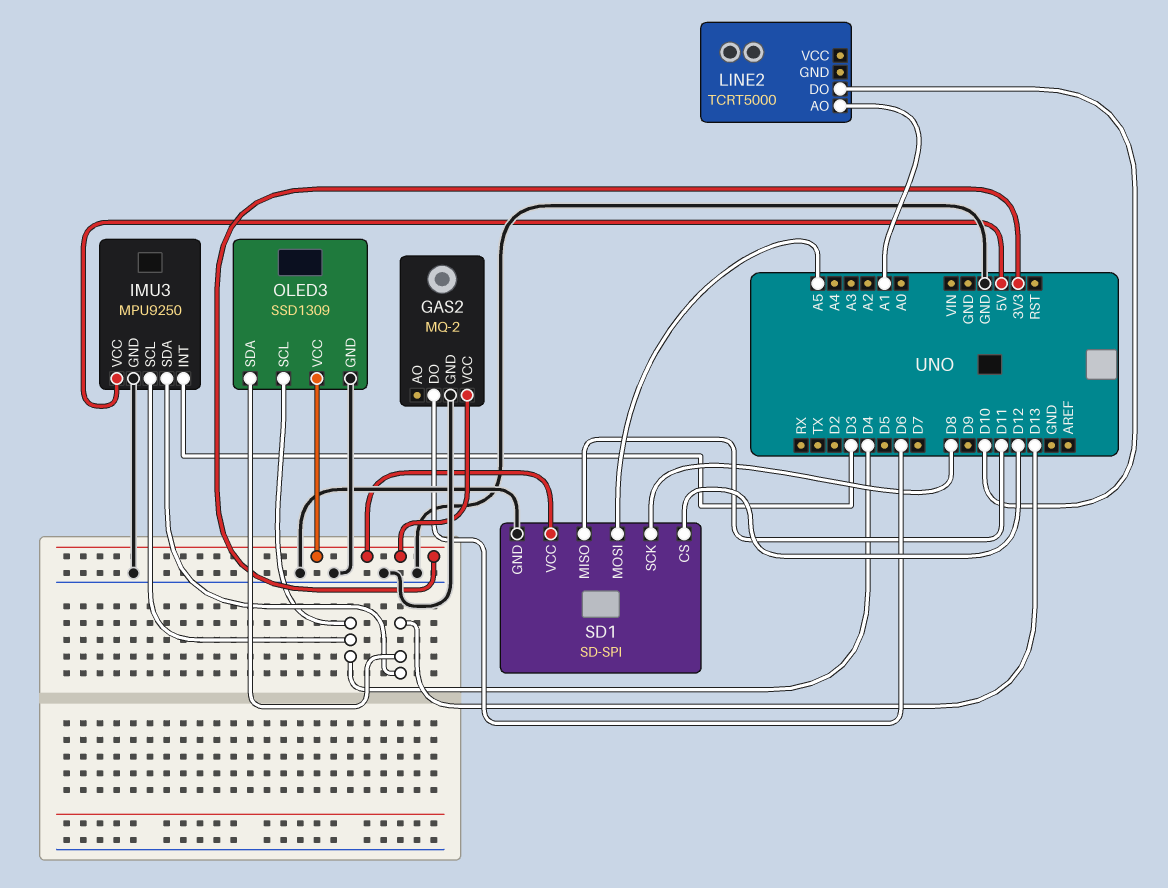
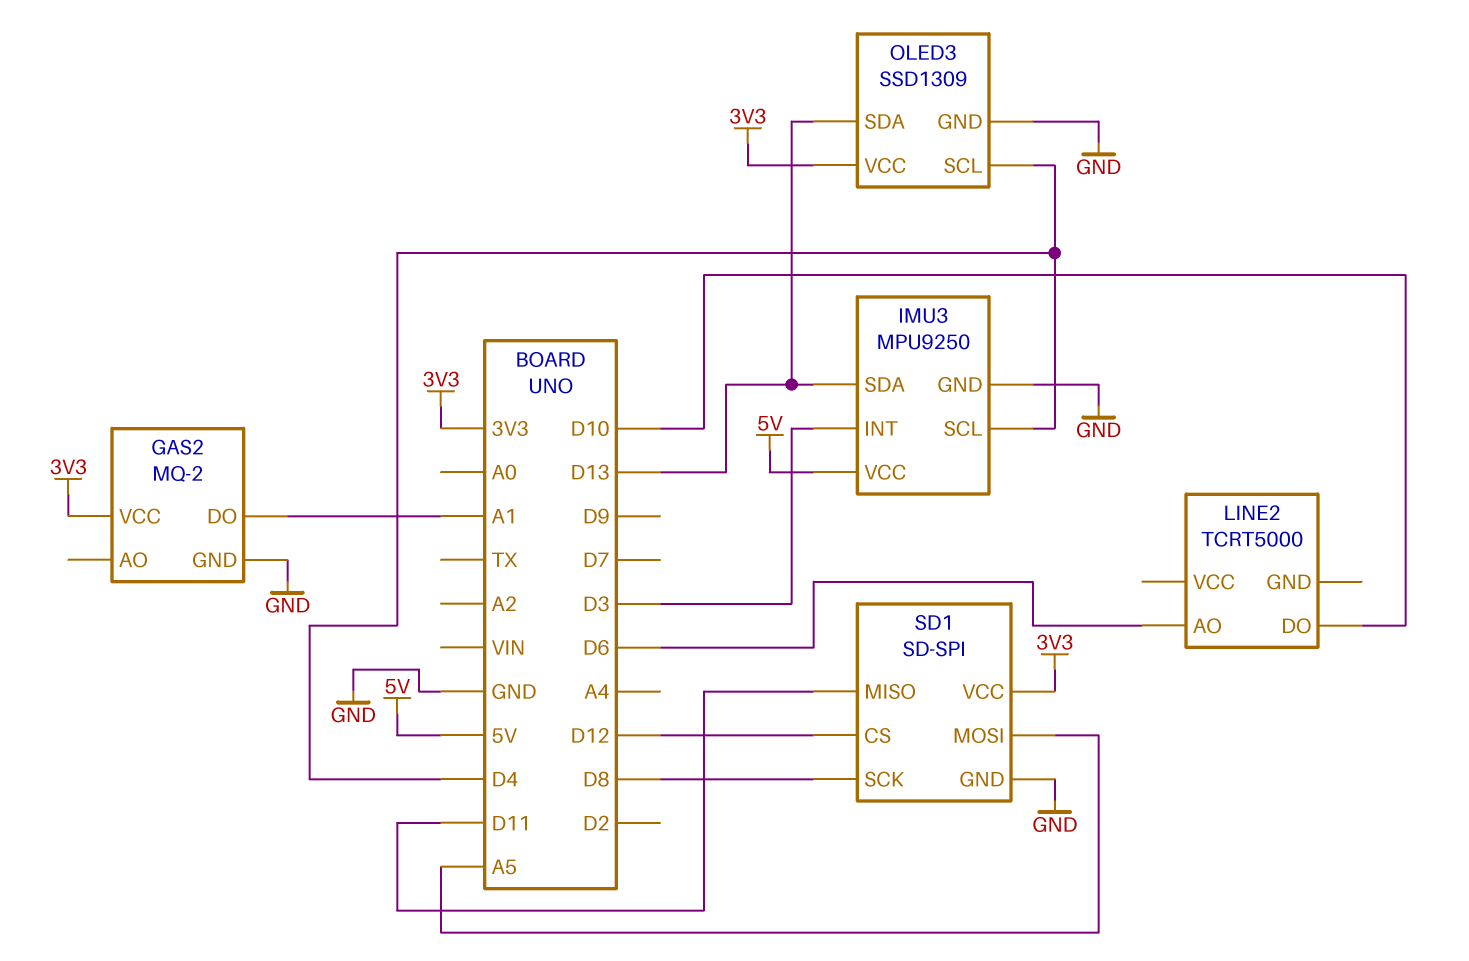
GAS2 pin DO: D6 -> A1
LINE2 pin AO: A1 -> D6

